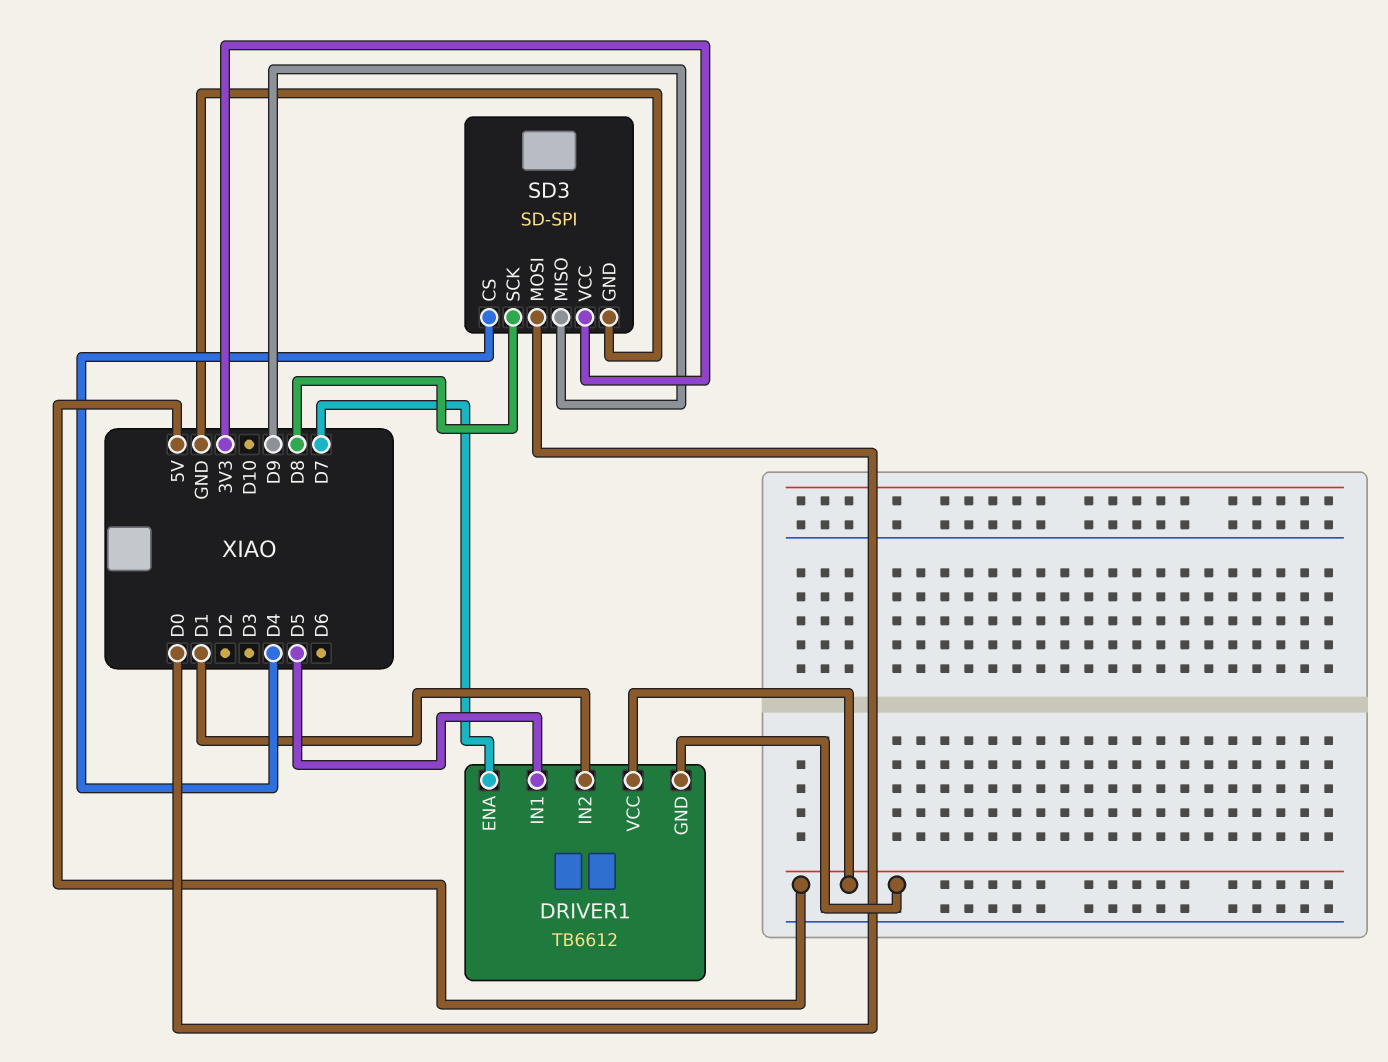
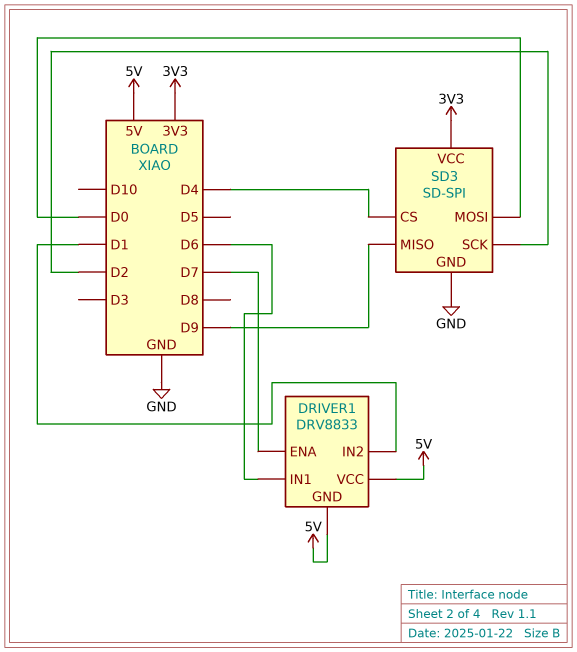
DRIVER1: TB6612 -> DRV8833
DRIVER1 pin IN1: D5 -> D6
SD3 pin SCK: D8 -> D2

